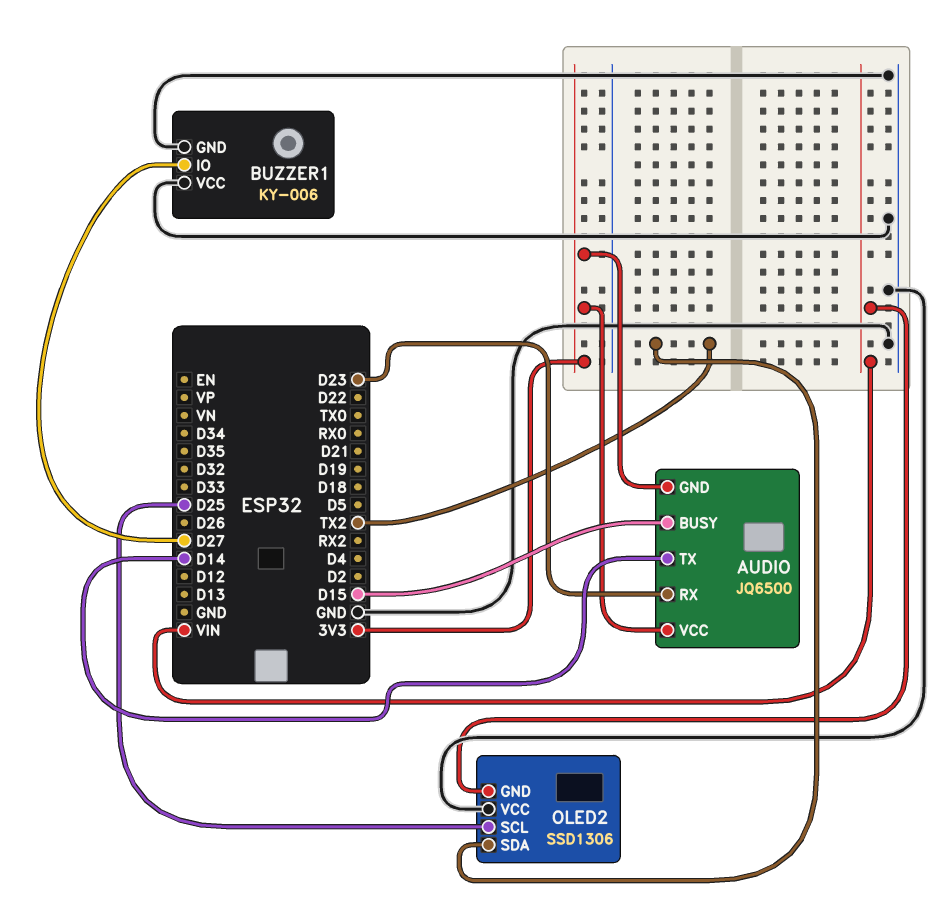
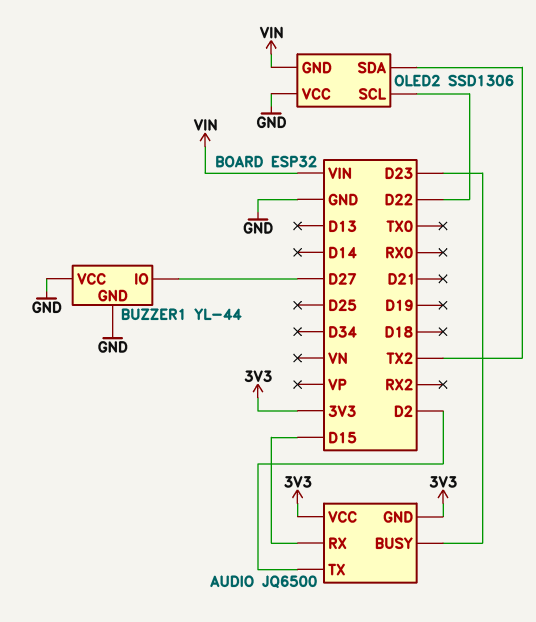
AUDIO pin BUSY: D15 -> D23
AUDIO pin RX: D23 -> D15
AUDIO pin TX: D14 -> D2
BUZZER1: KY-006 -> YL-44
OLED2 pin SCL: D25 -> D22

